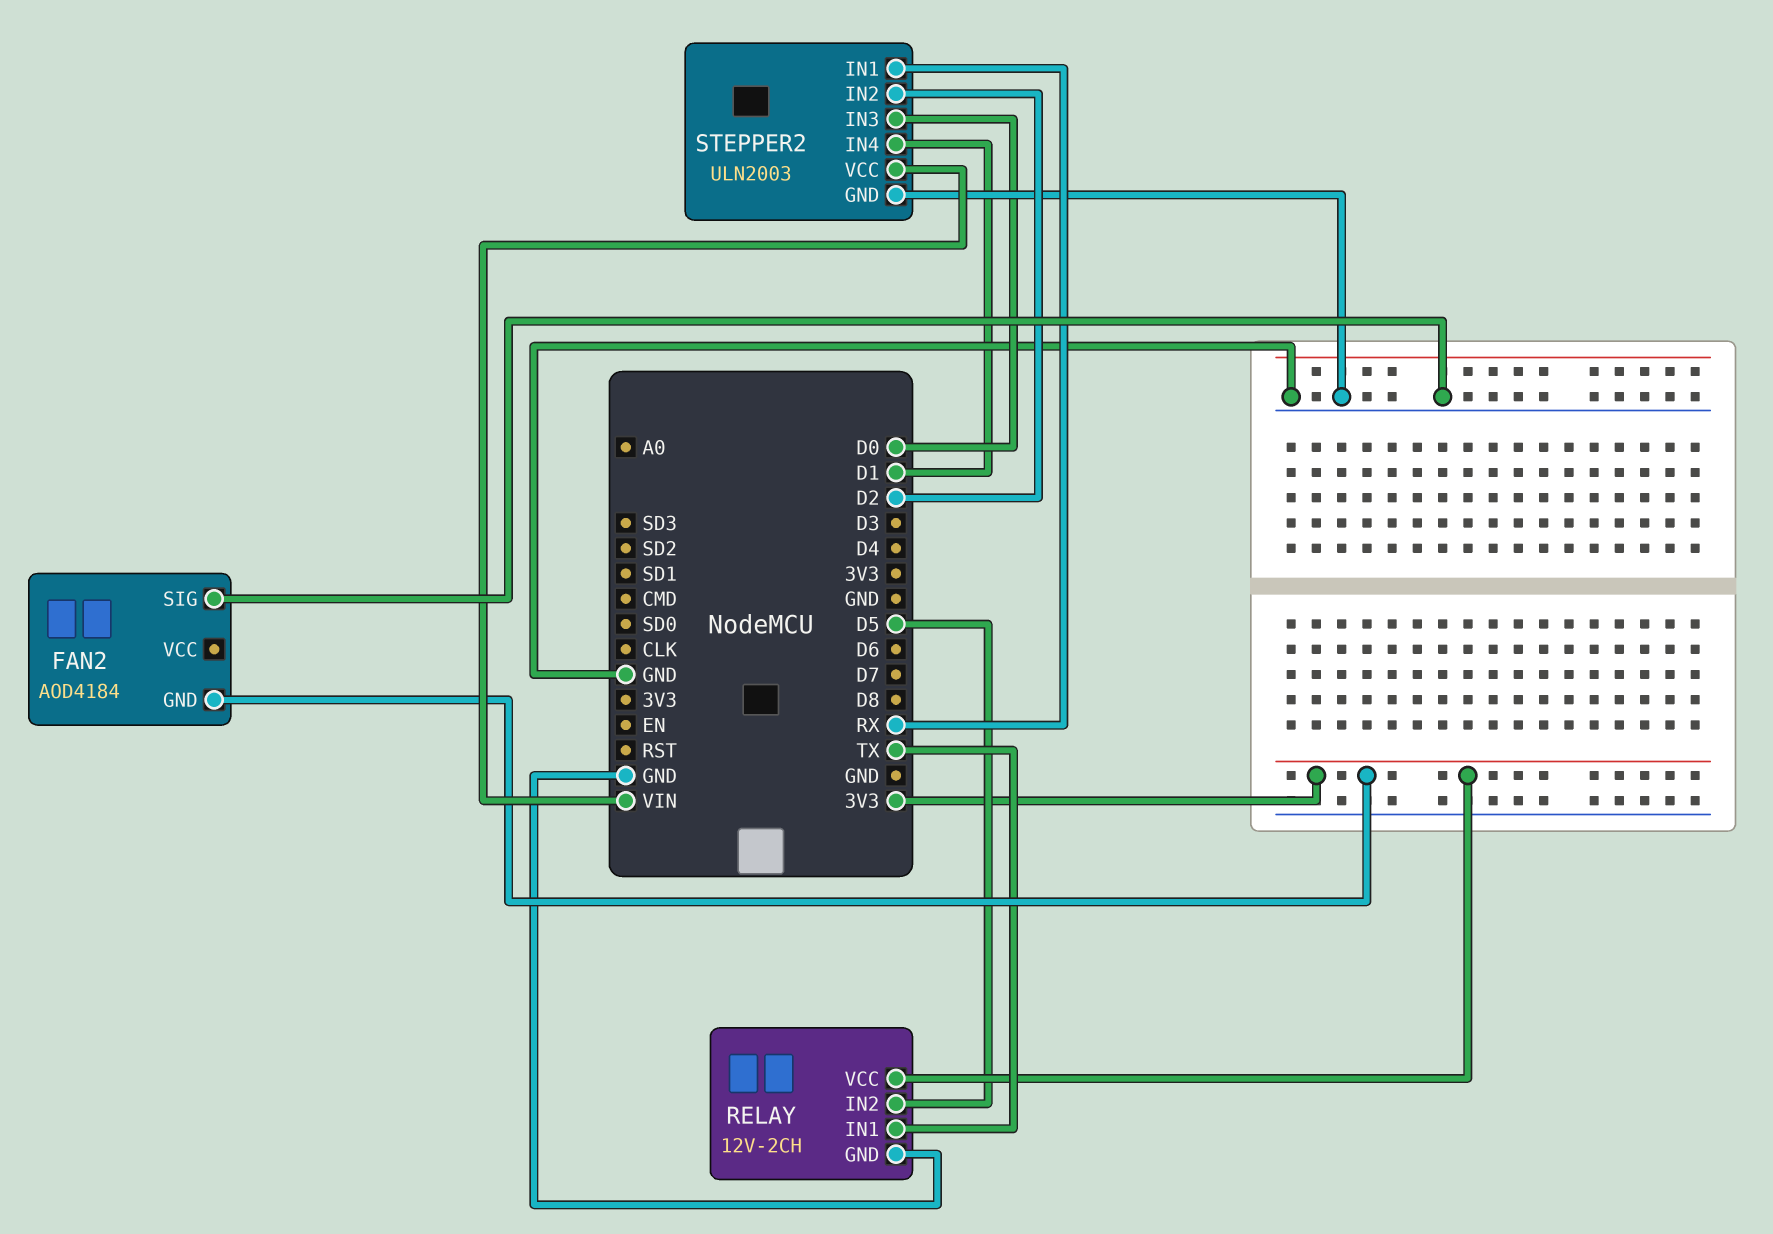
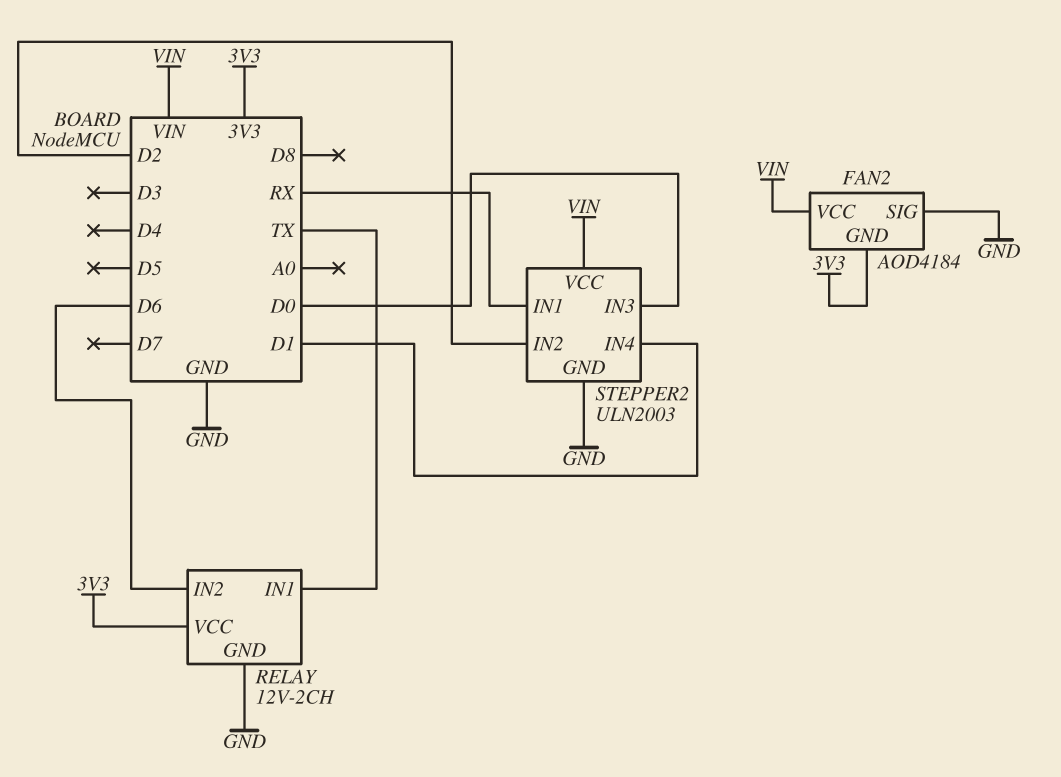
FAN2 pin VCC: none -> VIN
RELAY pin IN2: D5 -> D6

